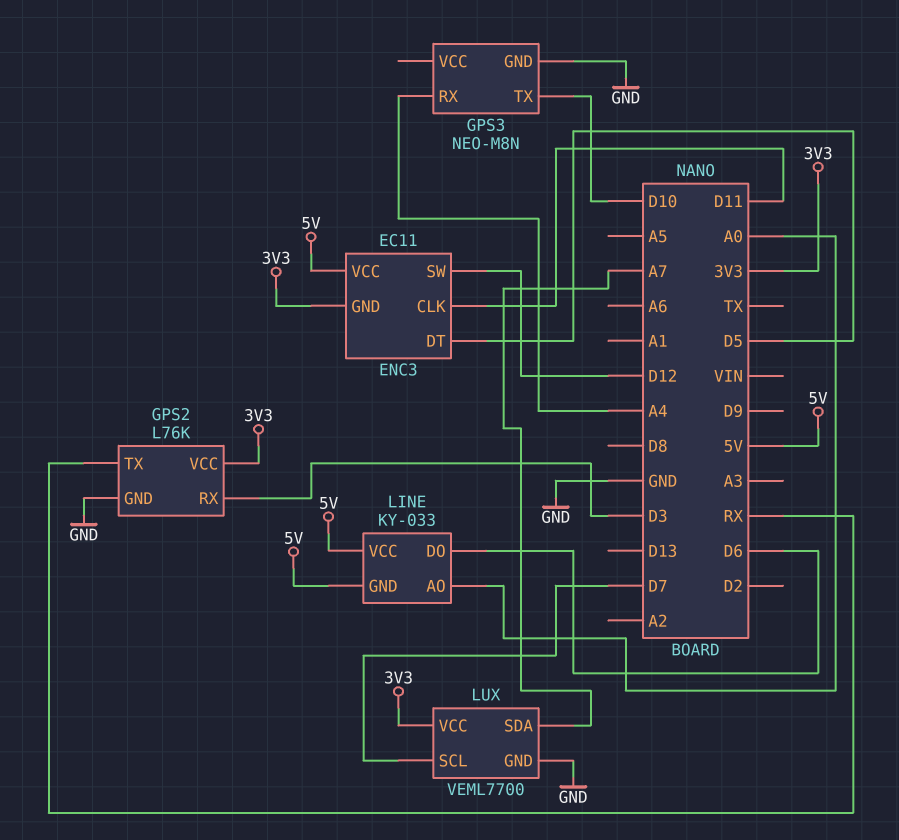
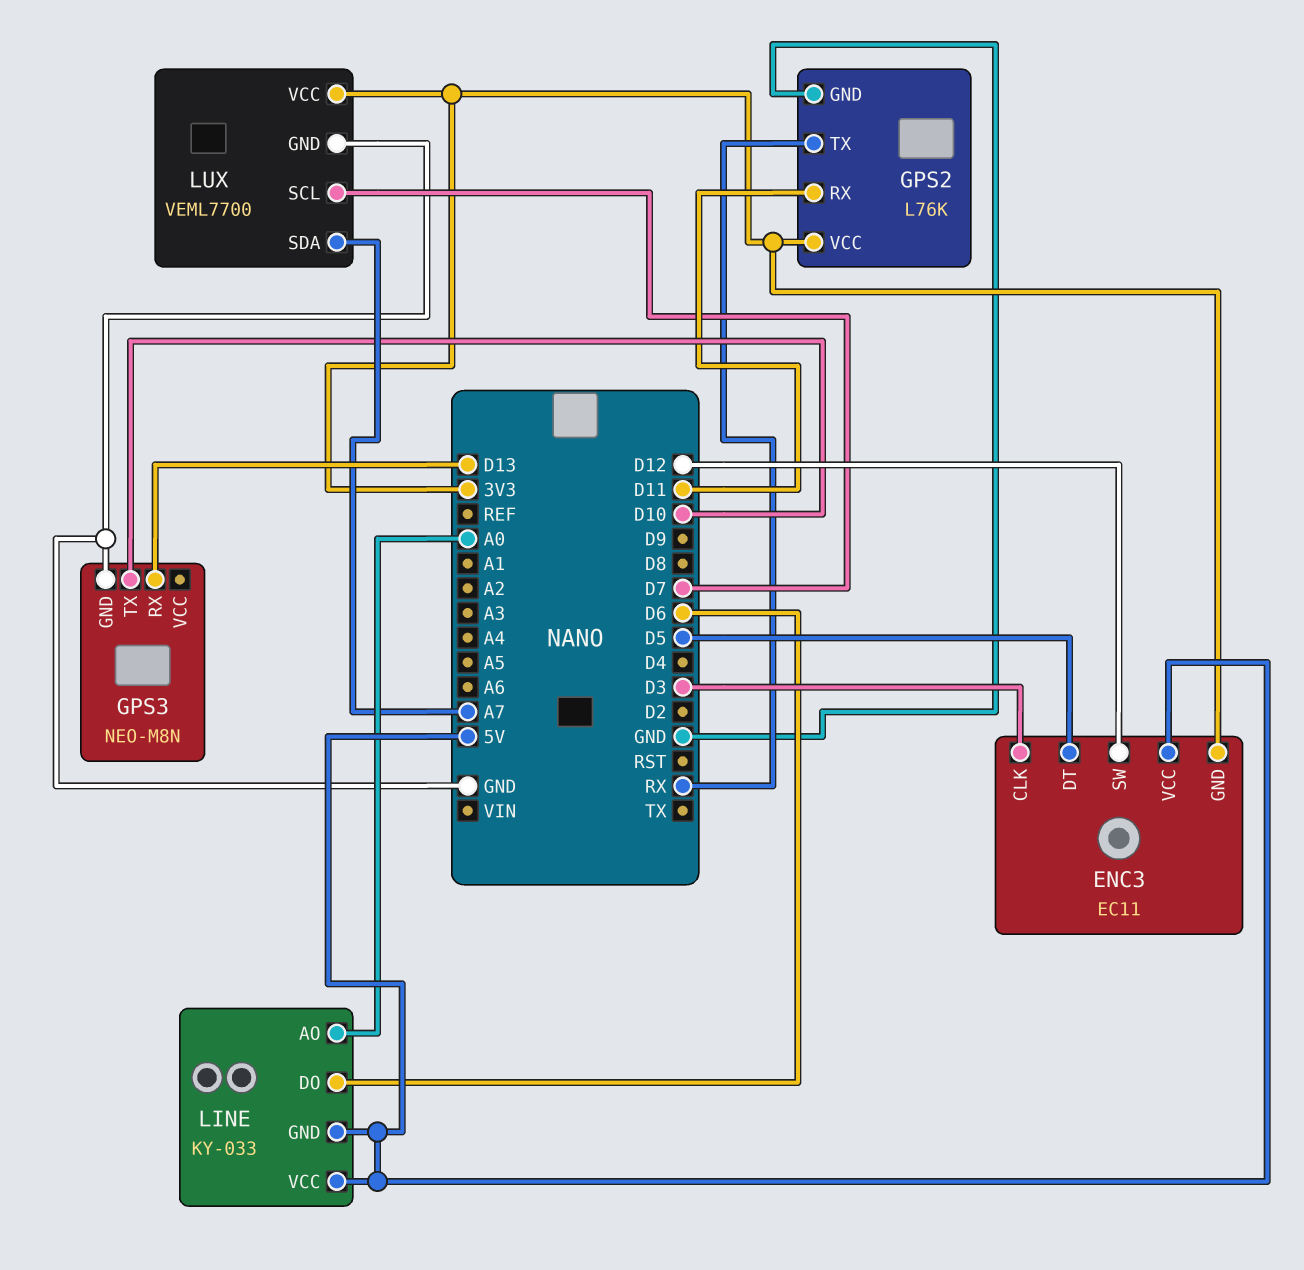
ENC3 pin CLK: D11 -> D3
GPS2 pin RX: D3 -> D11
GPS3 pin RX: A4 -> D13

